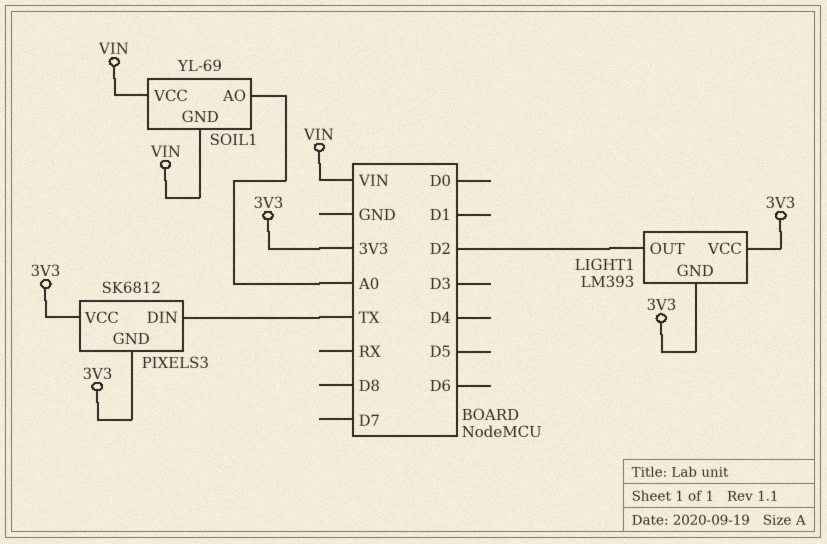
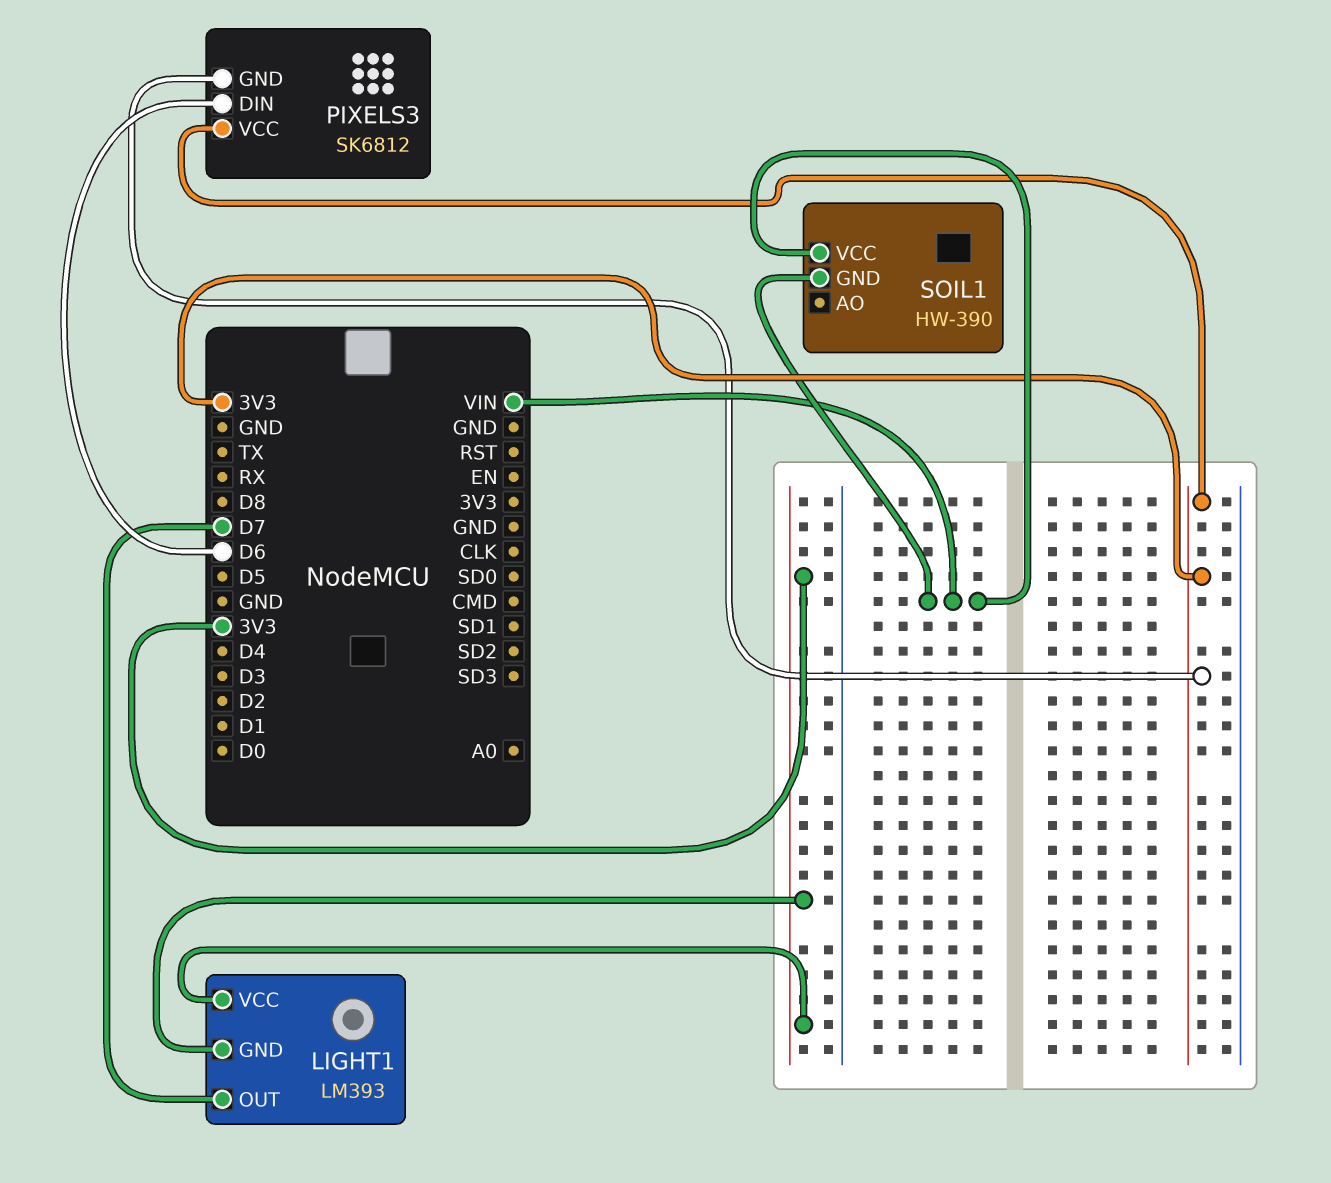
LIGHT1 pin OUT: D2 -> D7
PIXELS3 pin DIN: TX -> D6
SOIL1: YL-69 -> HW-390
SOIL1 pin AO: A0 -> none

